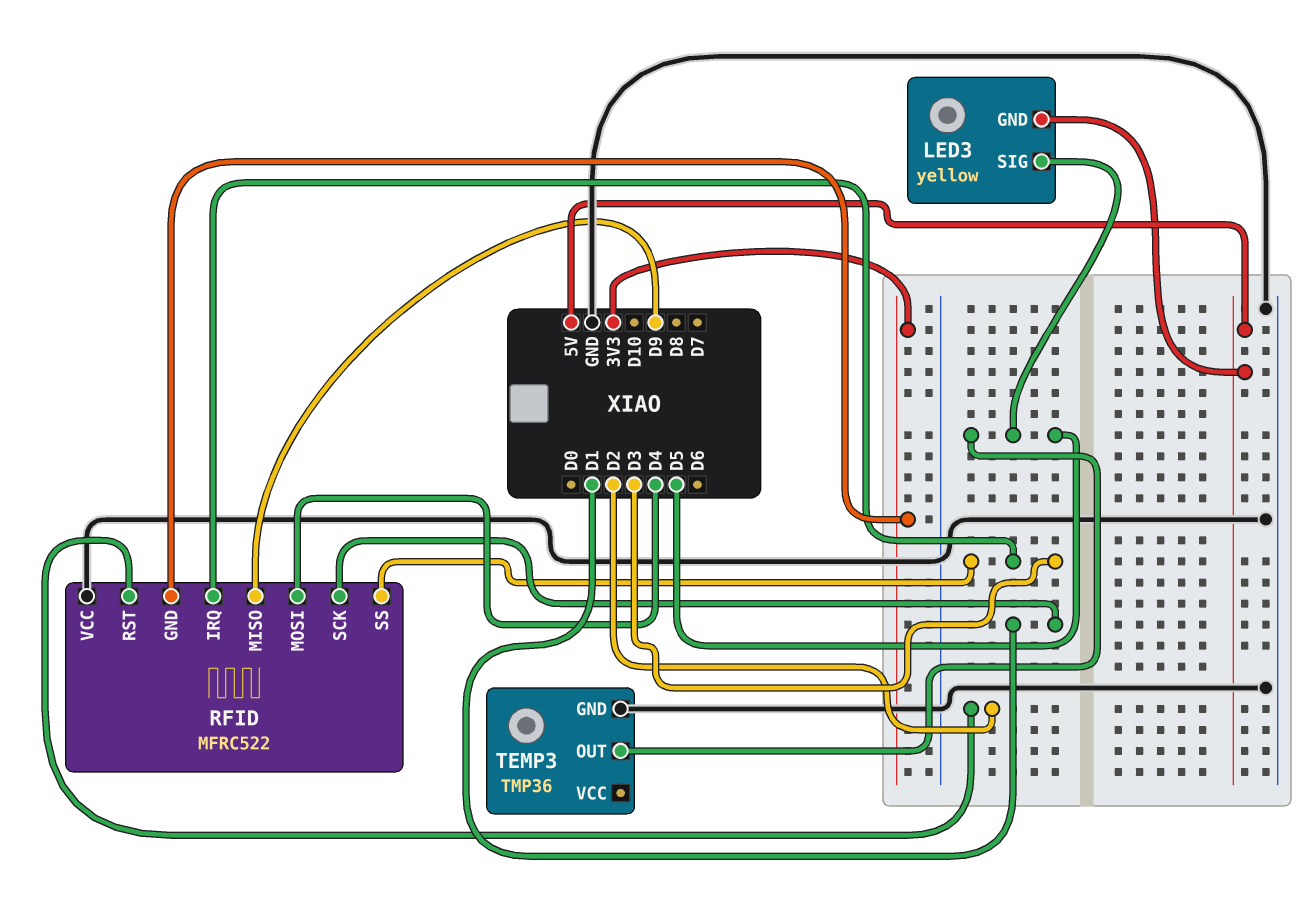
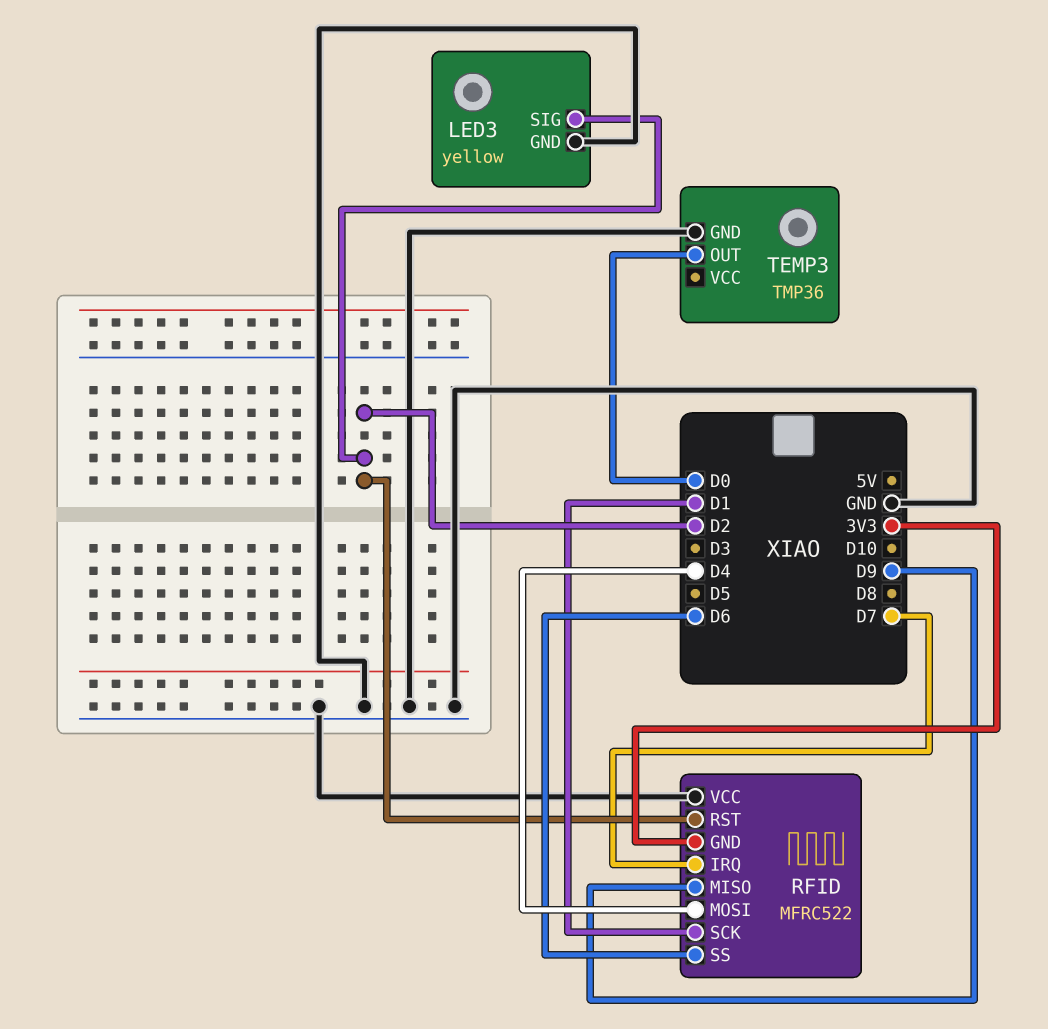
LED3 pin GND: 5V -> GND
LED3 pin SIG: D5 -> D2
RFID pin IRQ: D3 -> D7
RFID pin SS: D3 -> D6
TEMP3 pin OUT: D5 -> D0

